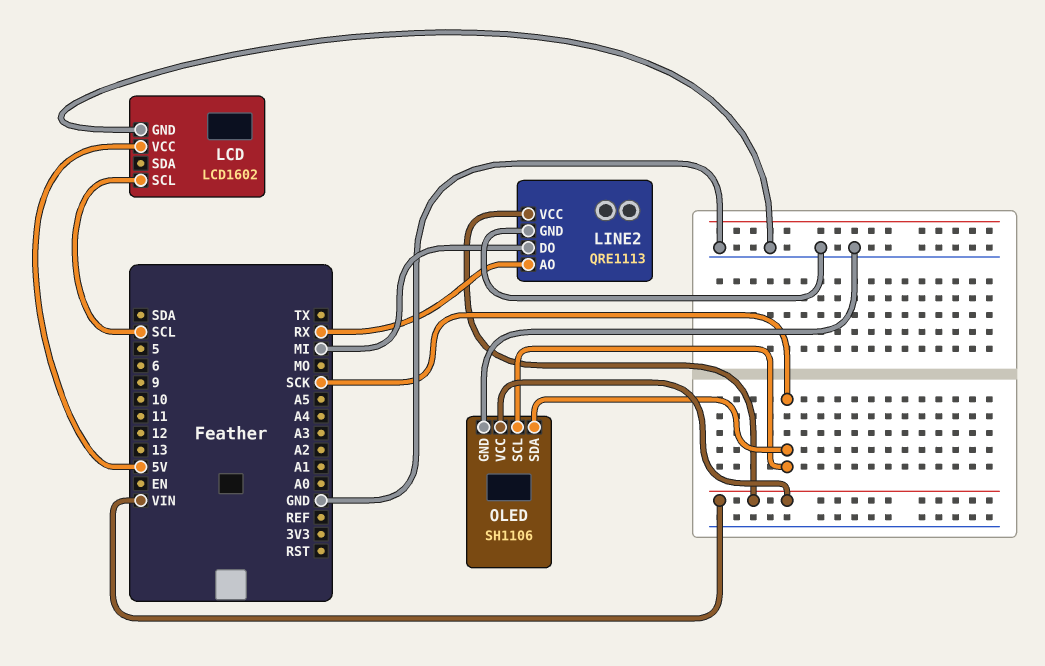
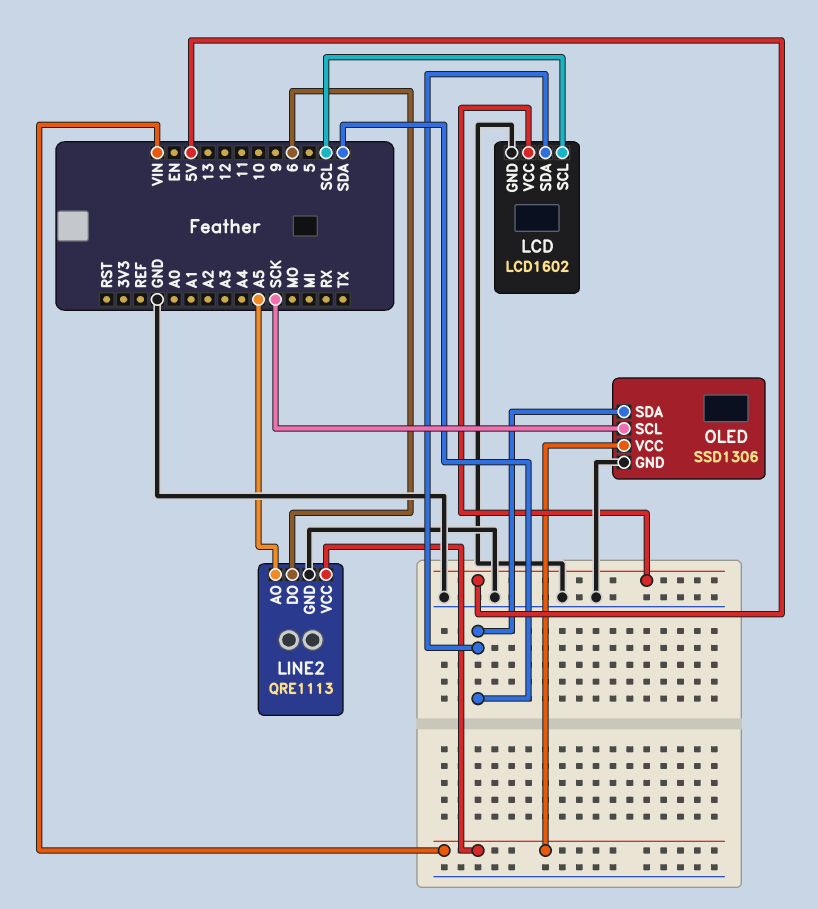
LCD pin SDA: none -> SDA
LINE2 pin AO: RX -> A5
LINE2 pin DO: MI -> 6
OLED: SH1106 -> SSD1306
OLED pin SDA: SCK -> SDA

